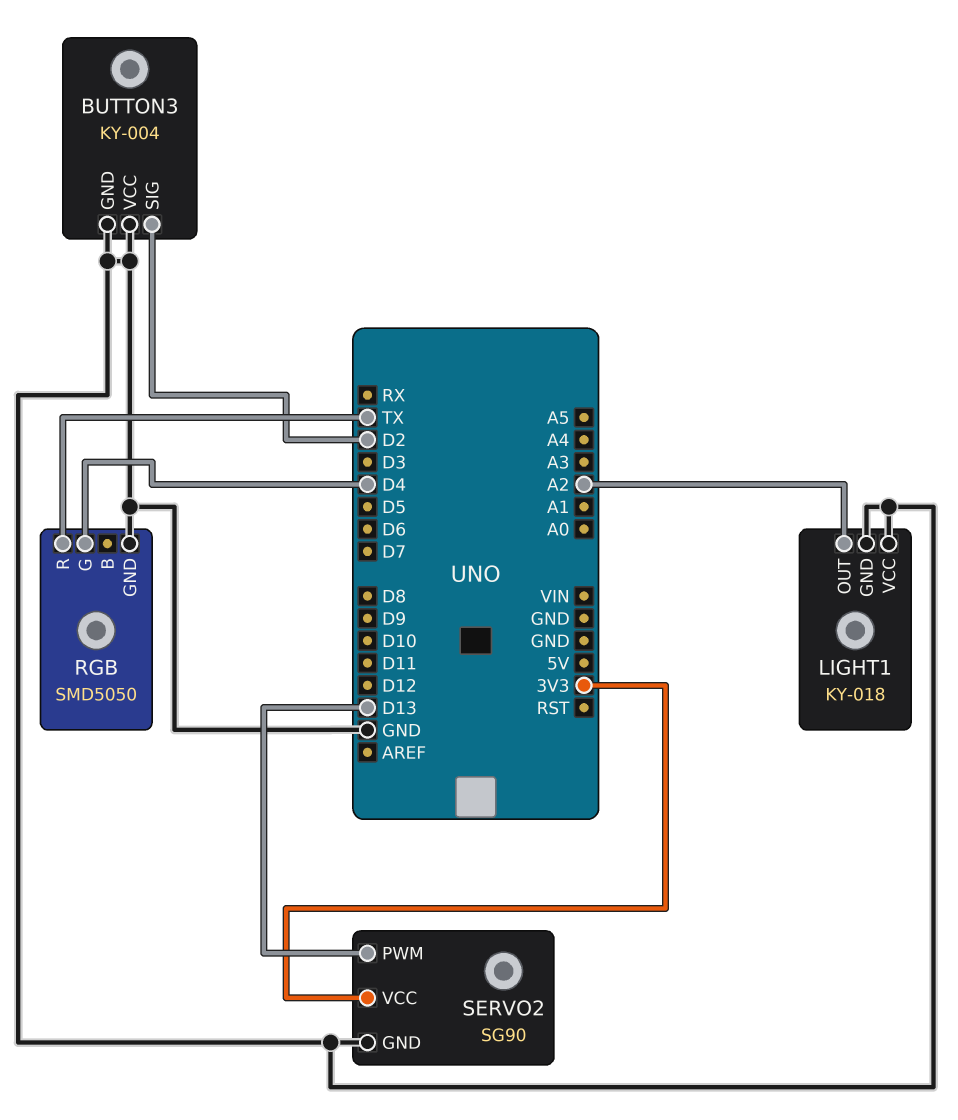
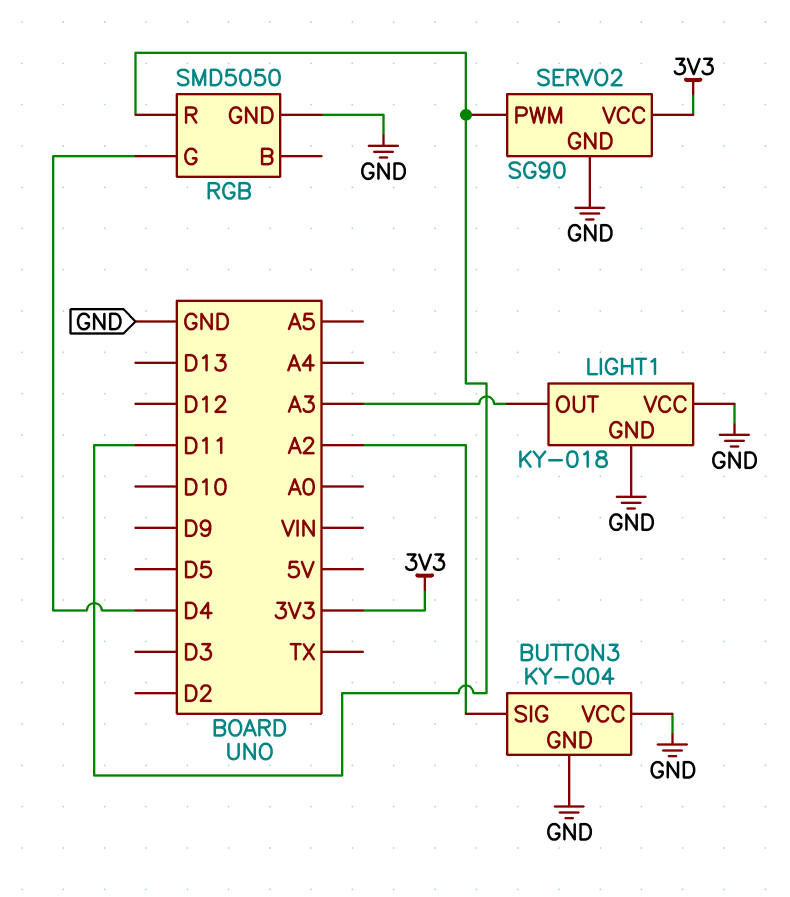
BUTTON3 pin SIG: D2 -> A2
LIGHT1 pin OUT: A2 -> A3
RGB pin R: TX -> D11
SERVO2 pin PWM: D13 -> D11

